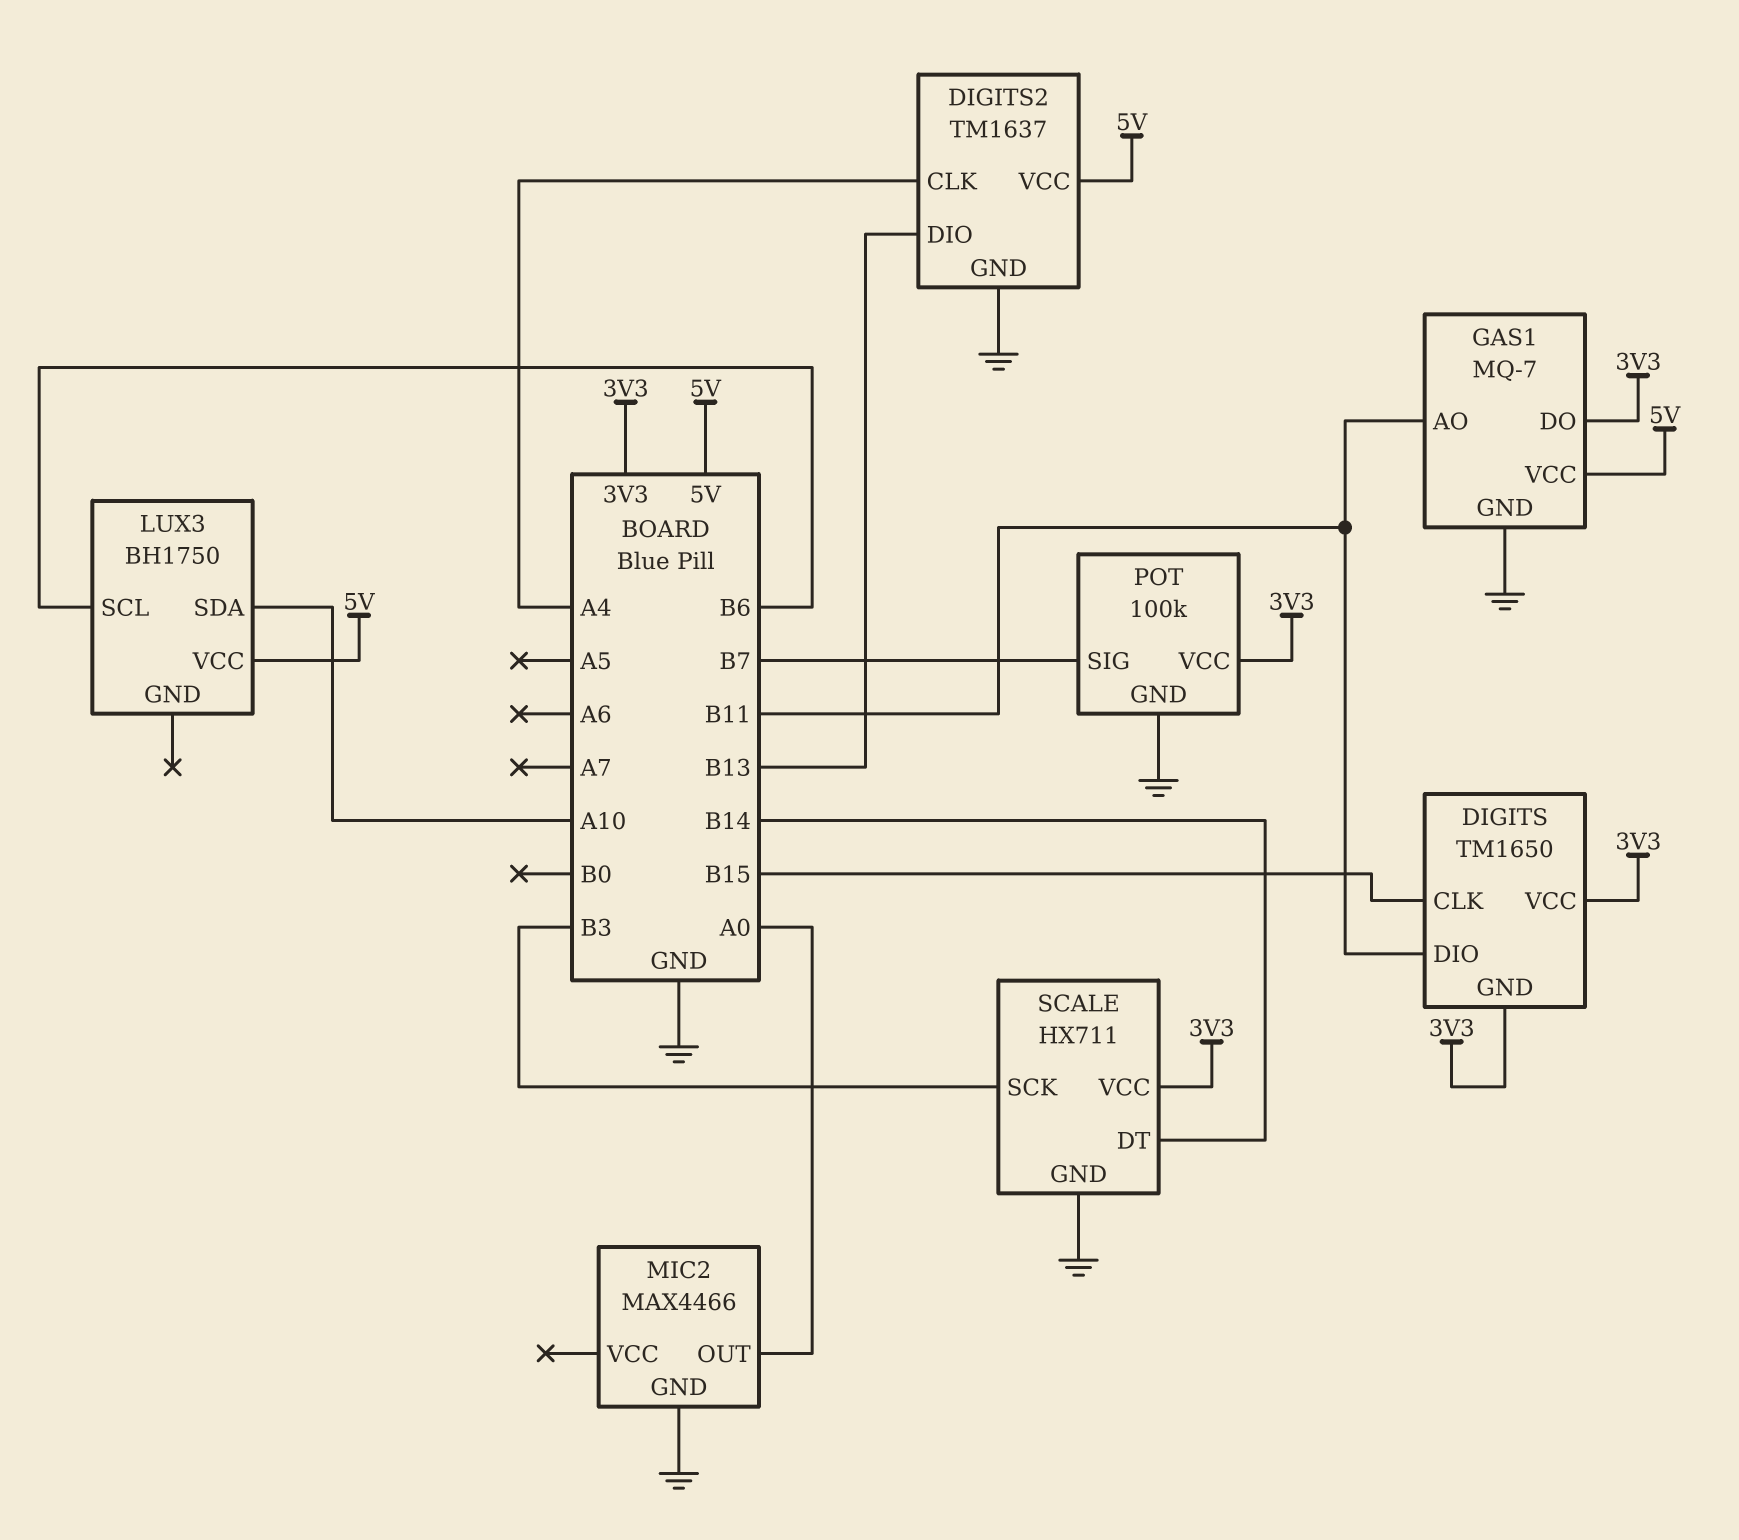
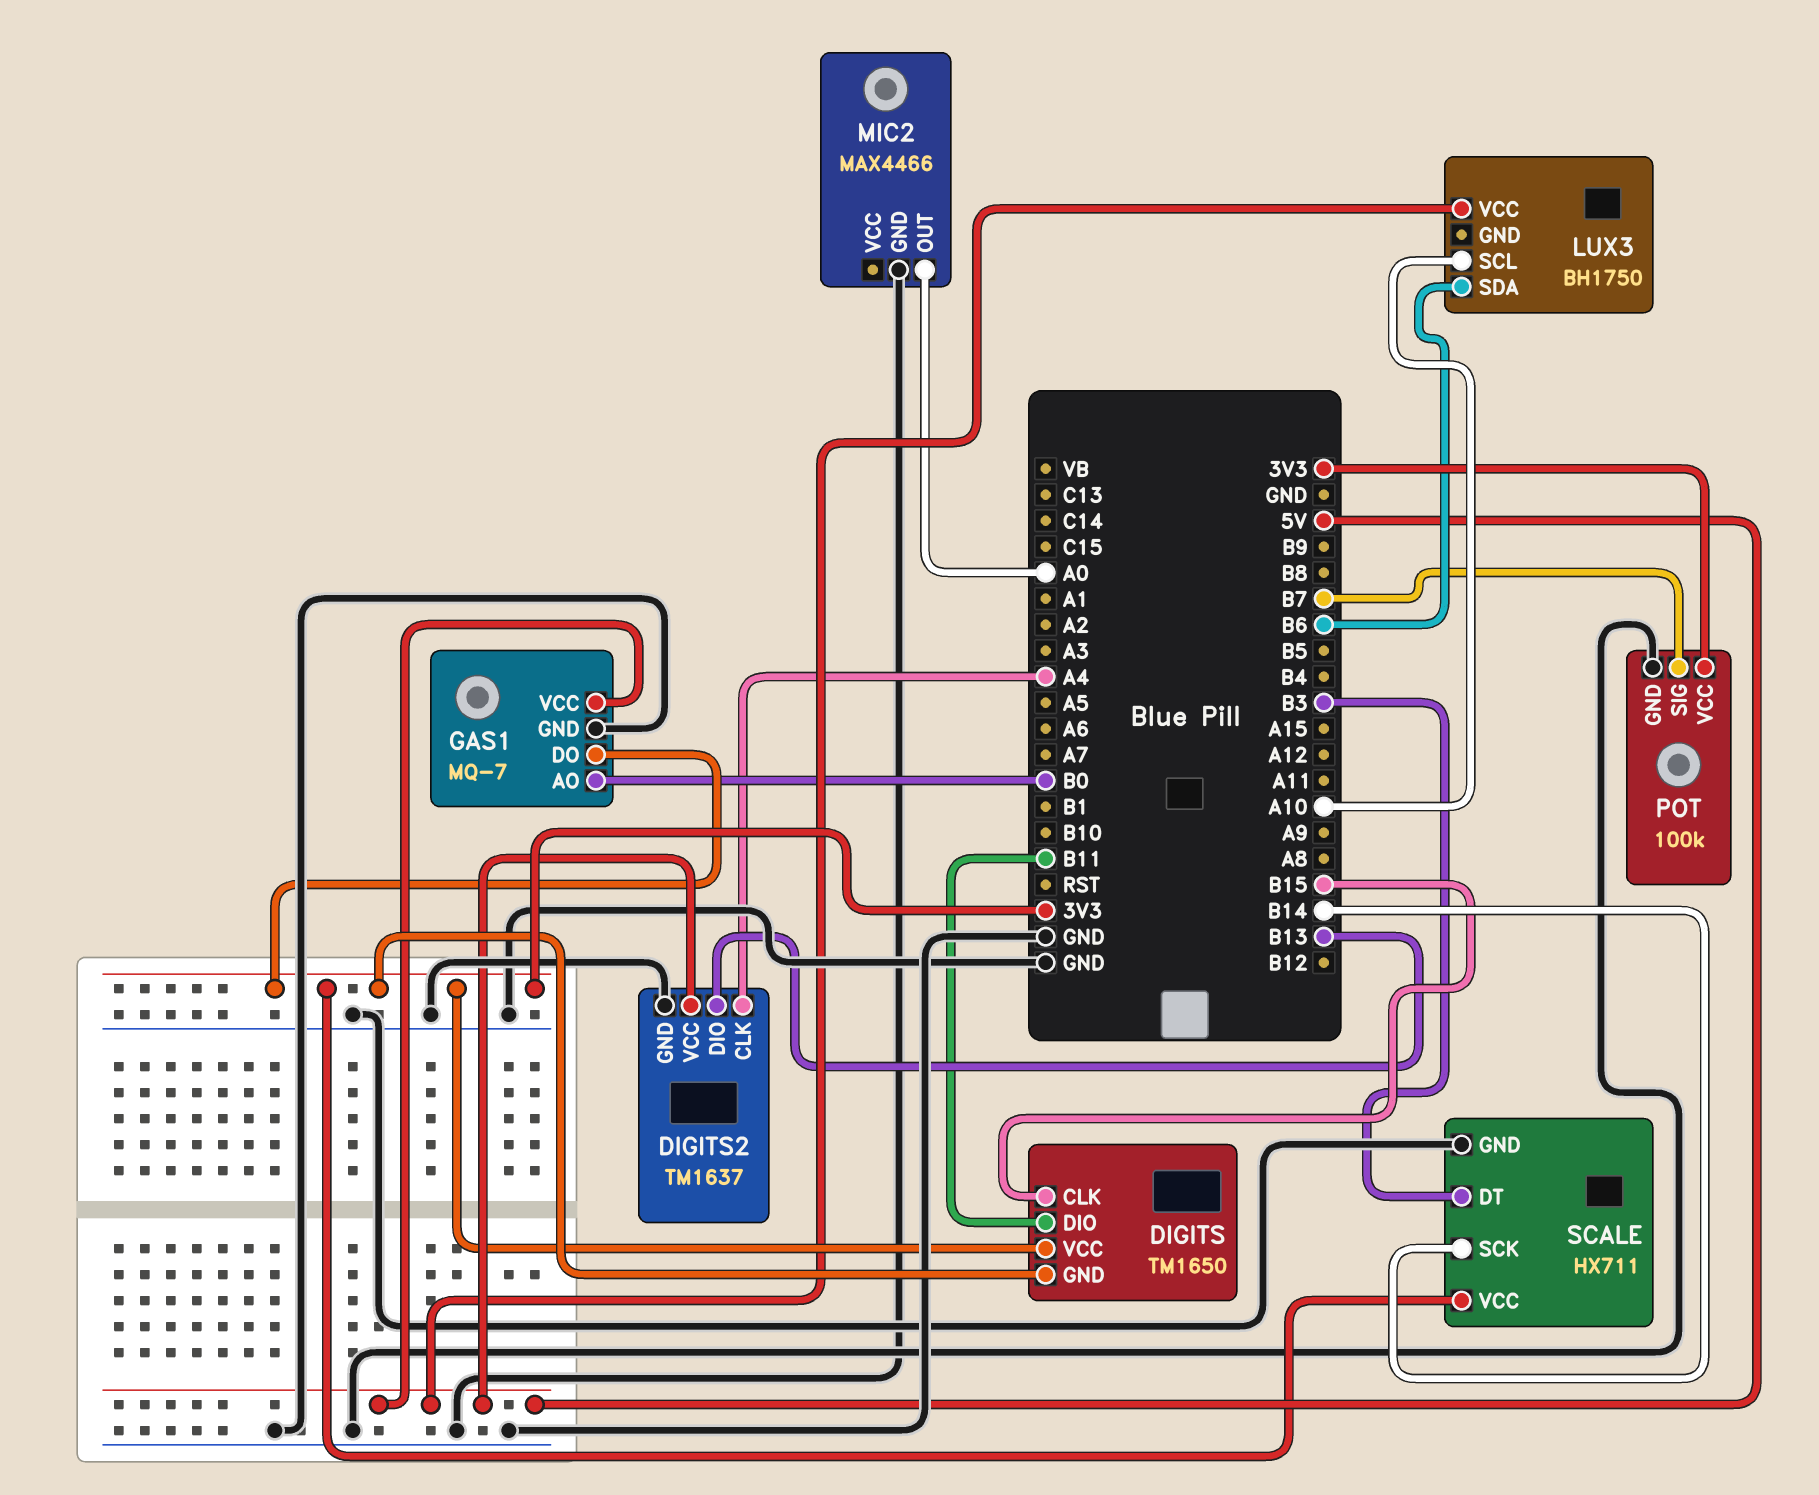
GAS1 pin AO: B11 -> B0
LUX3 pin SCL: B6 -> A10
LUX3 pin SDA: A10 -> B6
SCALE pin DT: B14 -> B3
SCALE pin SCK: B3 -> B14

